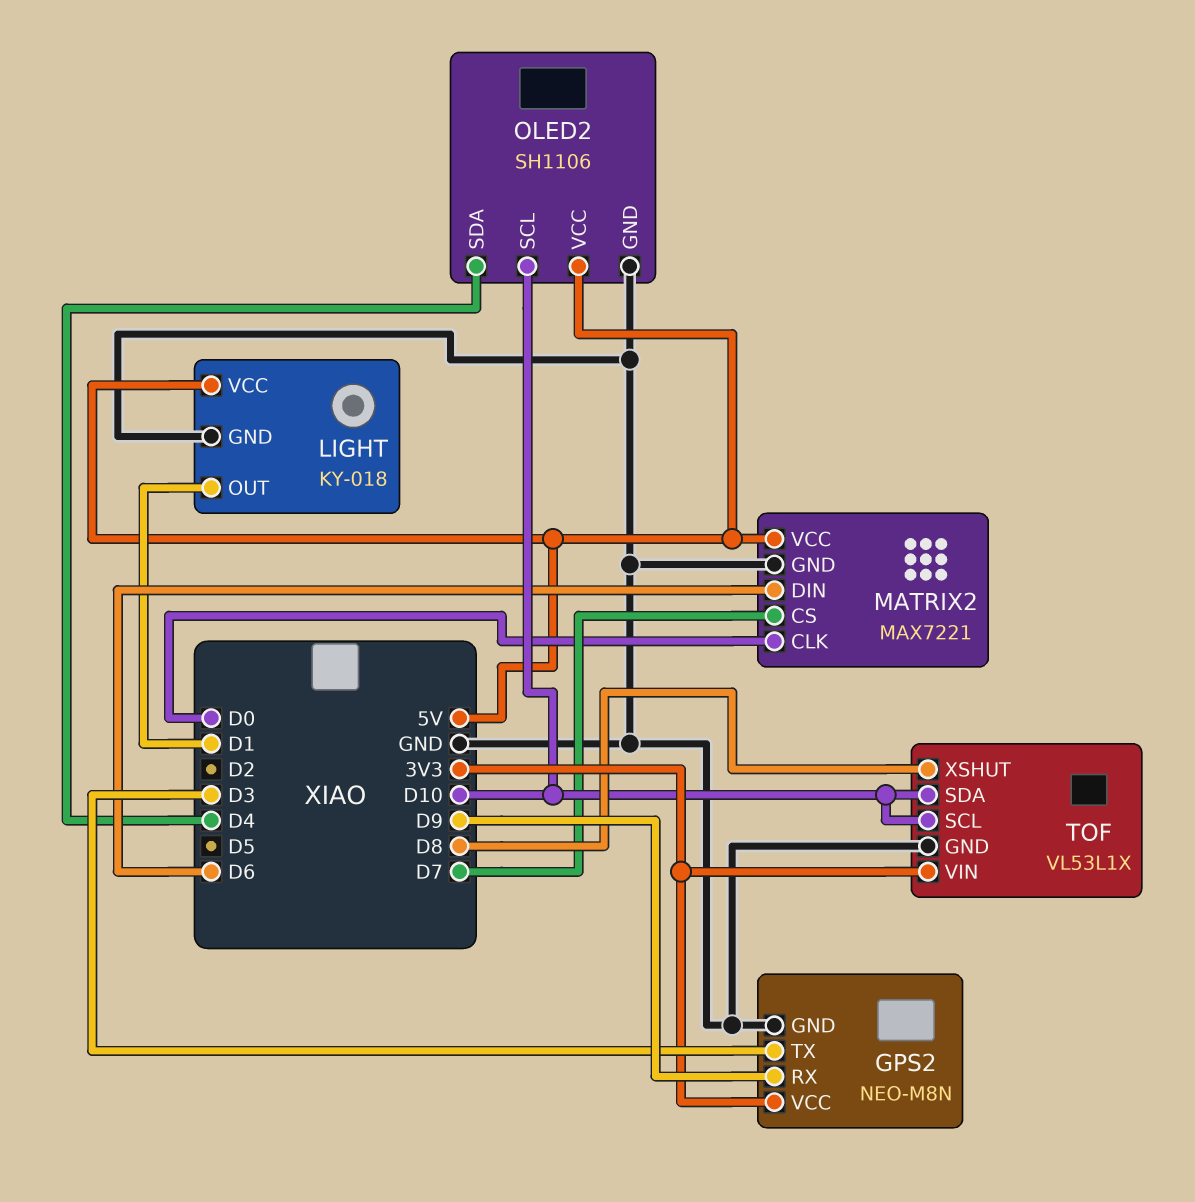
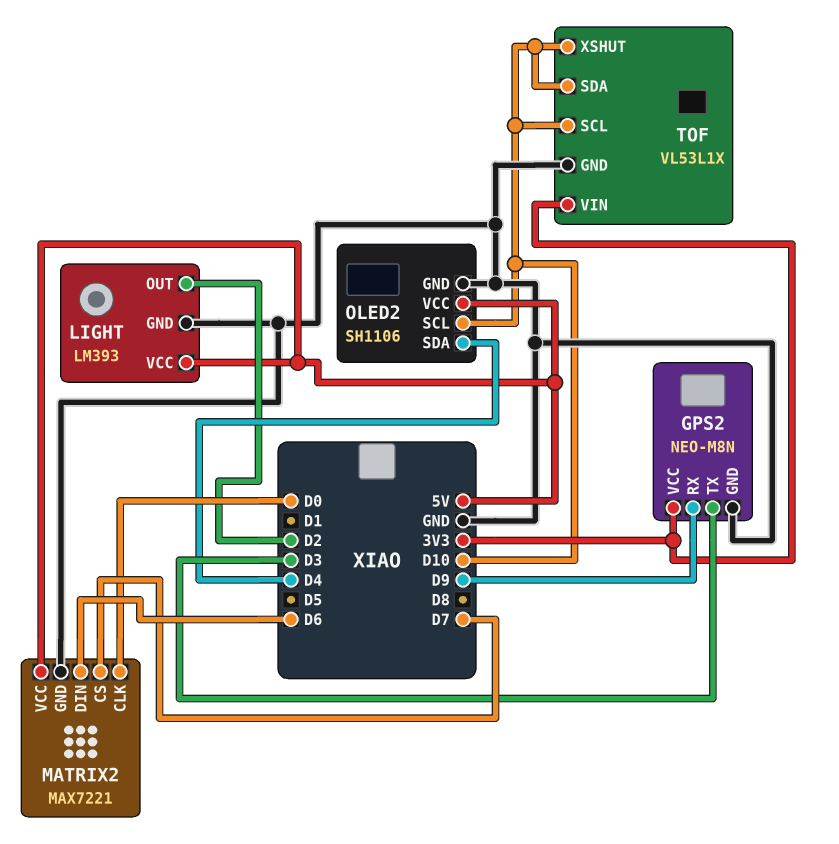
LIGHT: KY-018 -> LM393
LIGHT pin OUT: D1 -> D2
TOF pin XSHUT: D8 -> D10

